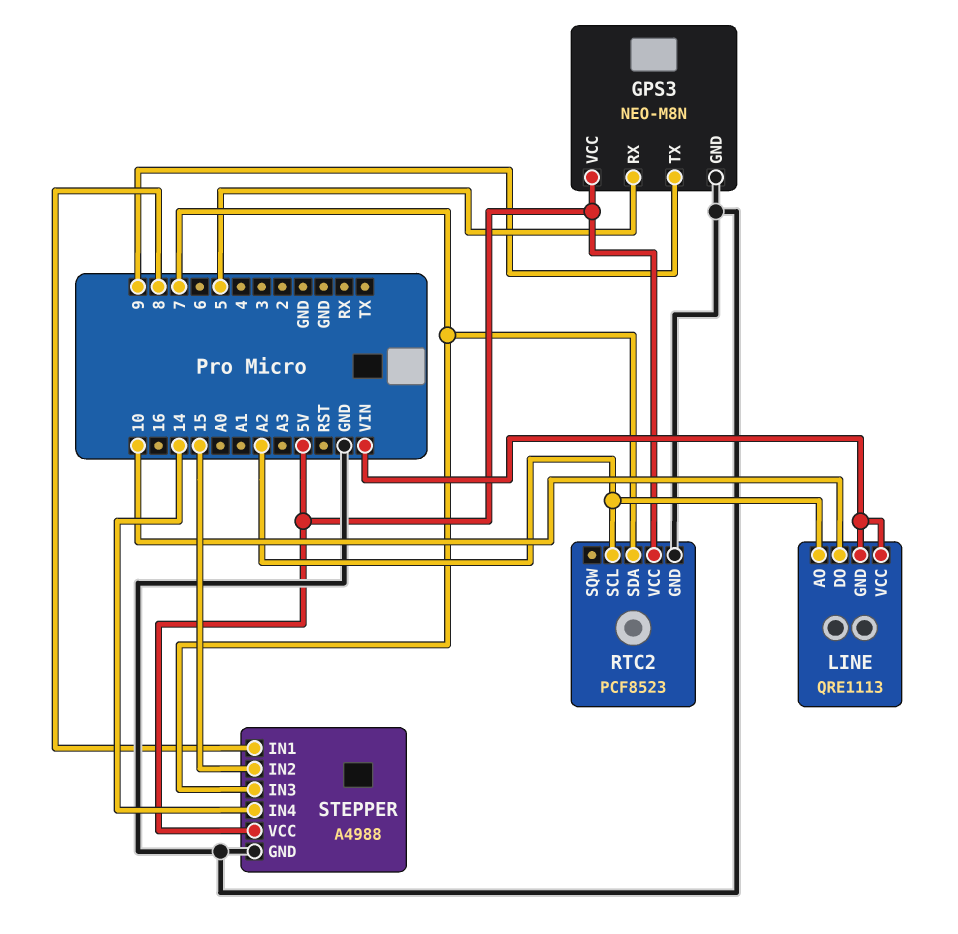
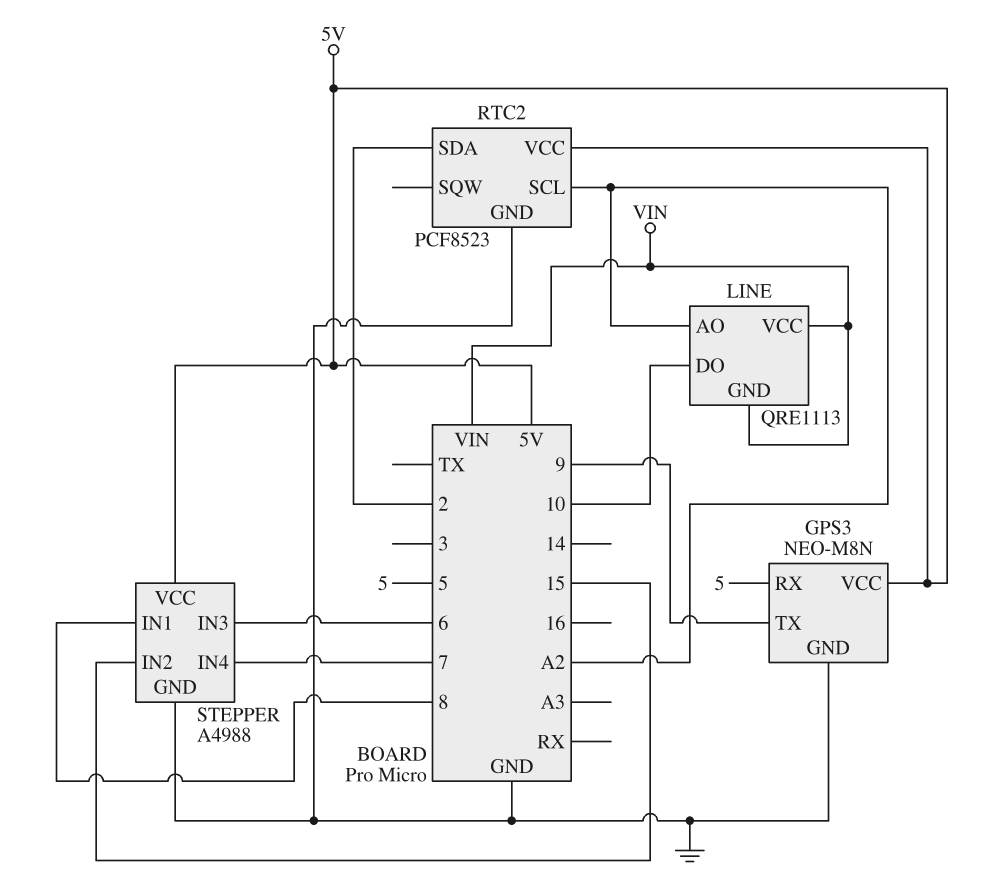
RTC2 pin SDA: 7 -> 2
STEPPER pin IN3: 7 -> 6
STEPPER pin IN4: 14 -> 7

